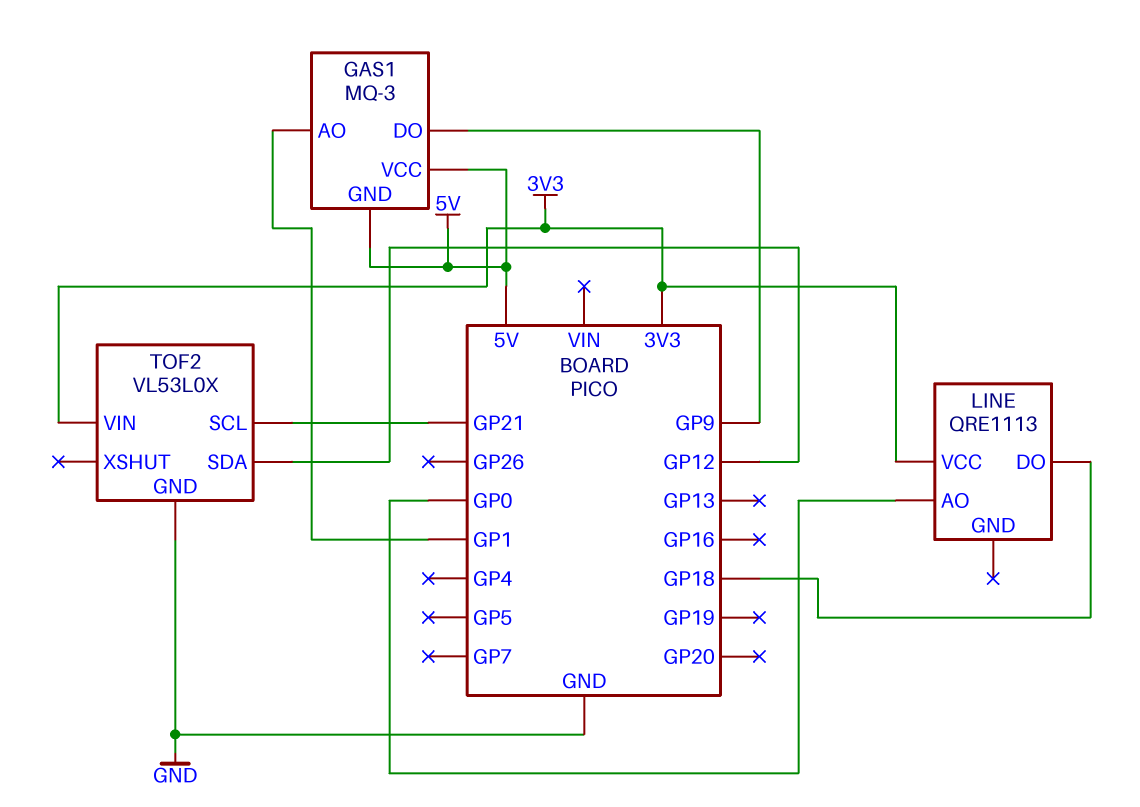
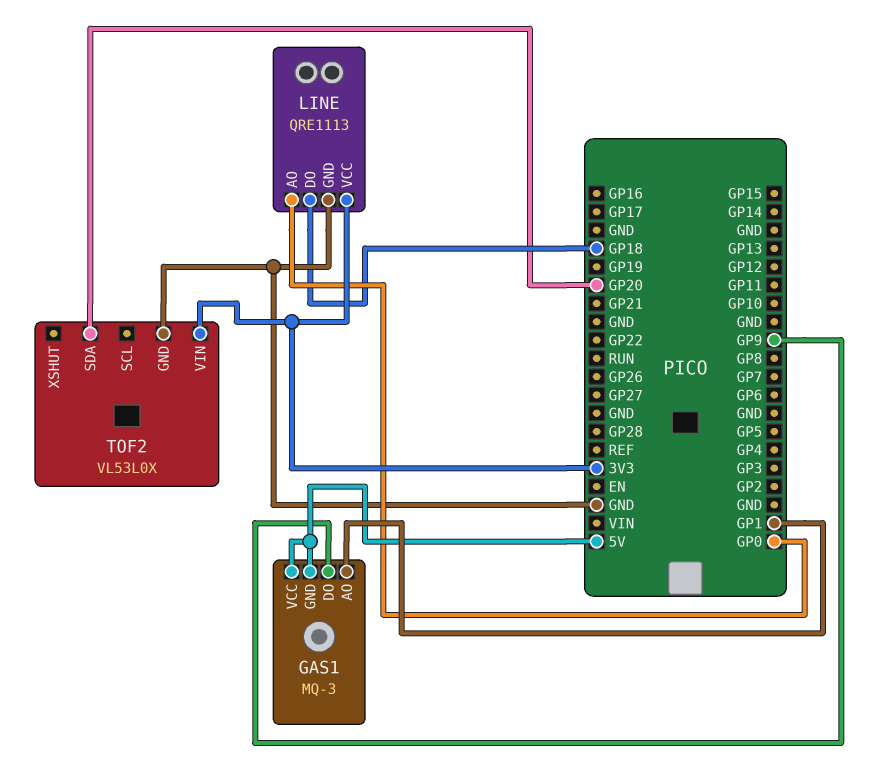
LINE pin GND: none -> GND
TOF2 pin SCL: GP21 -> none
TOF2 pin SDA: GP12 -> GP20

